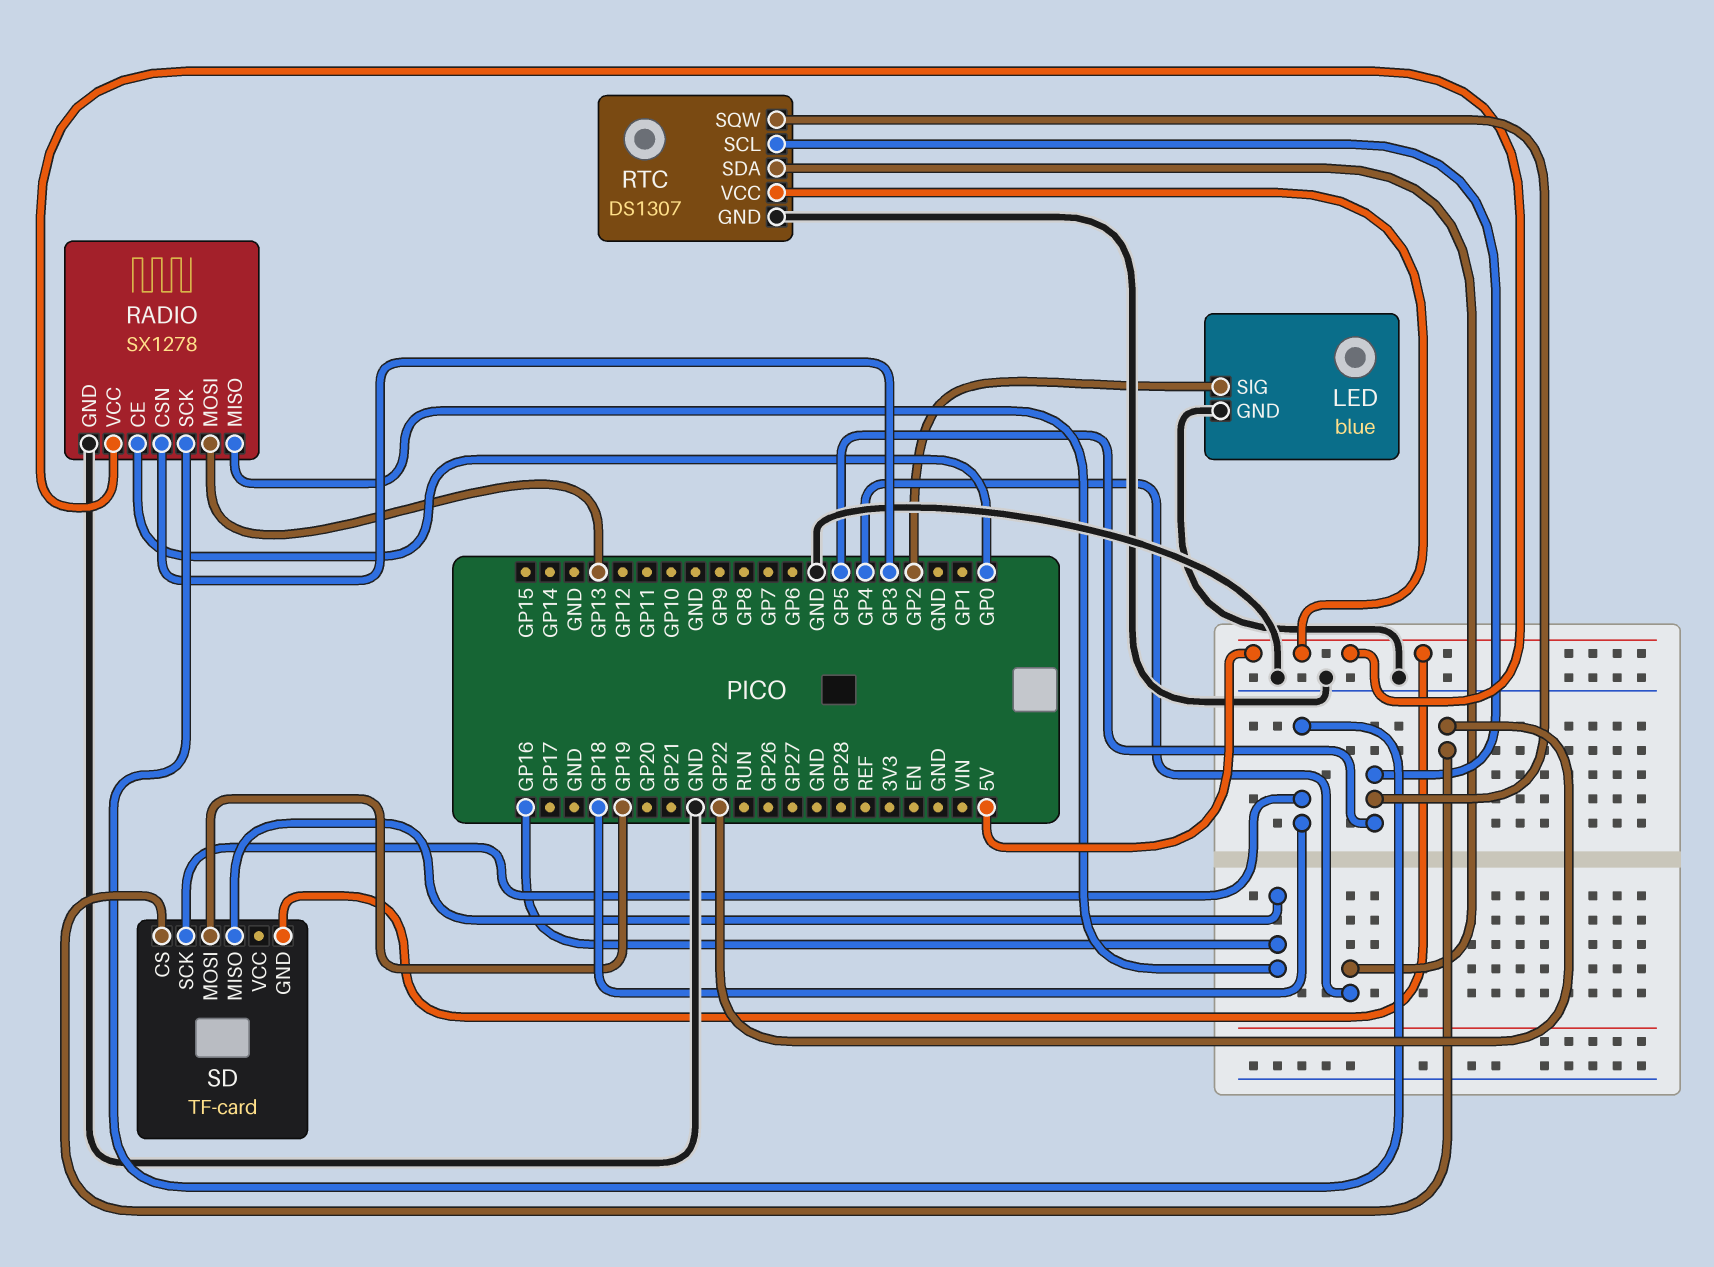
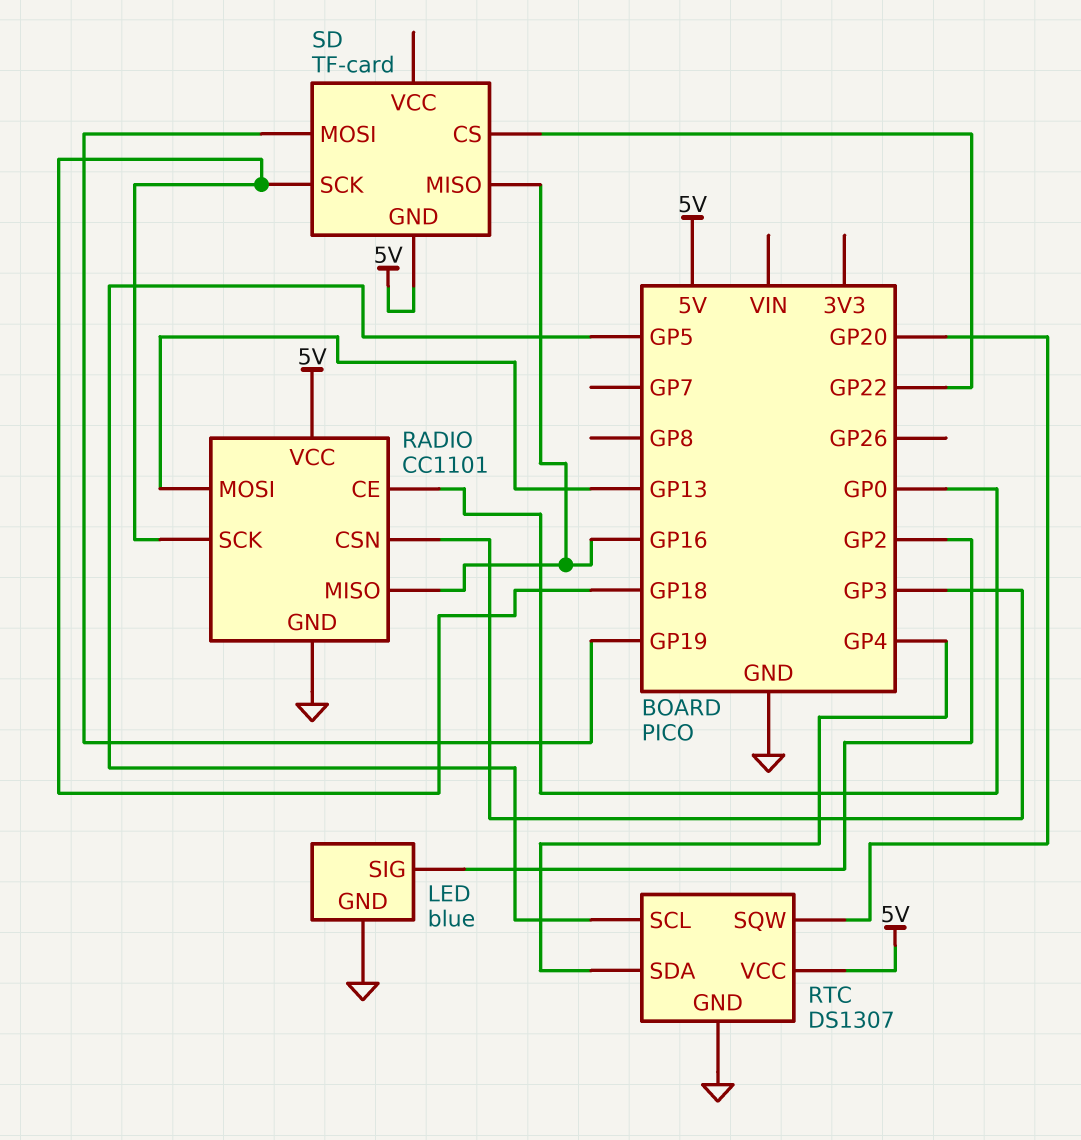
RADIO: SX1278 -> CC1101
RTC pin SQW: GP5 -> GP20

